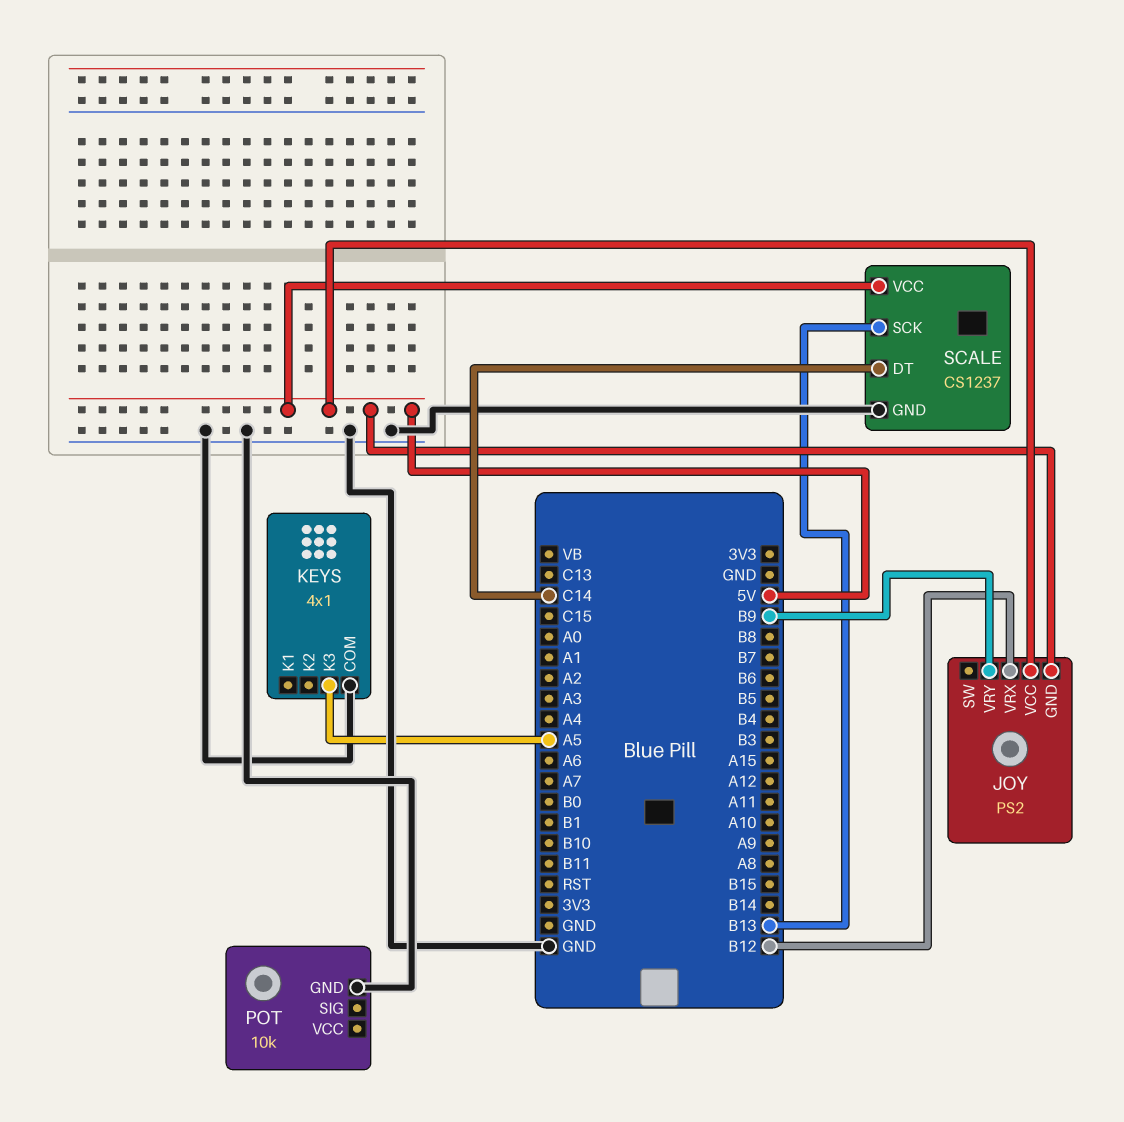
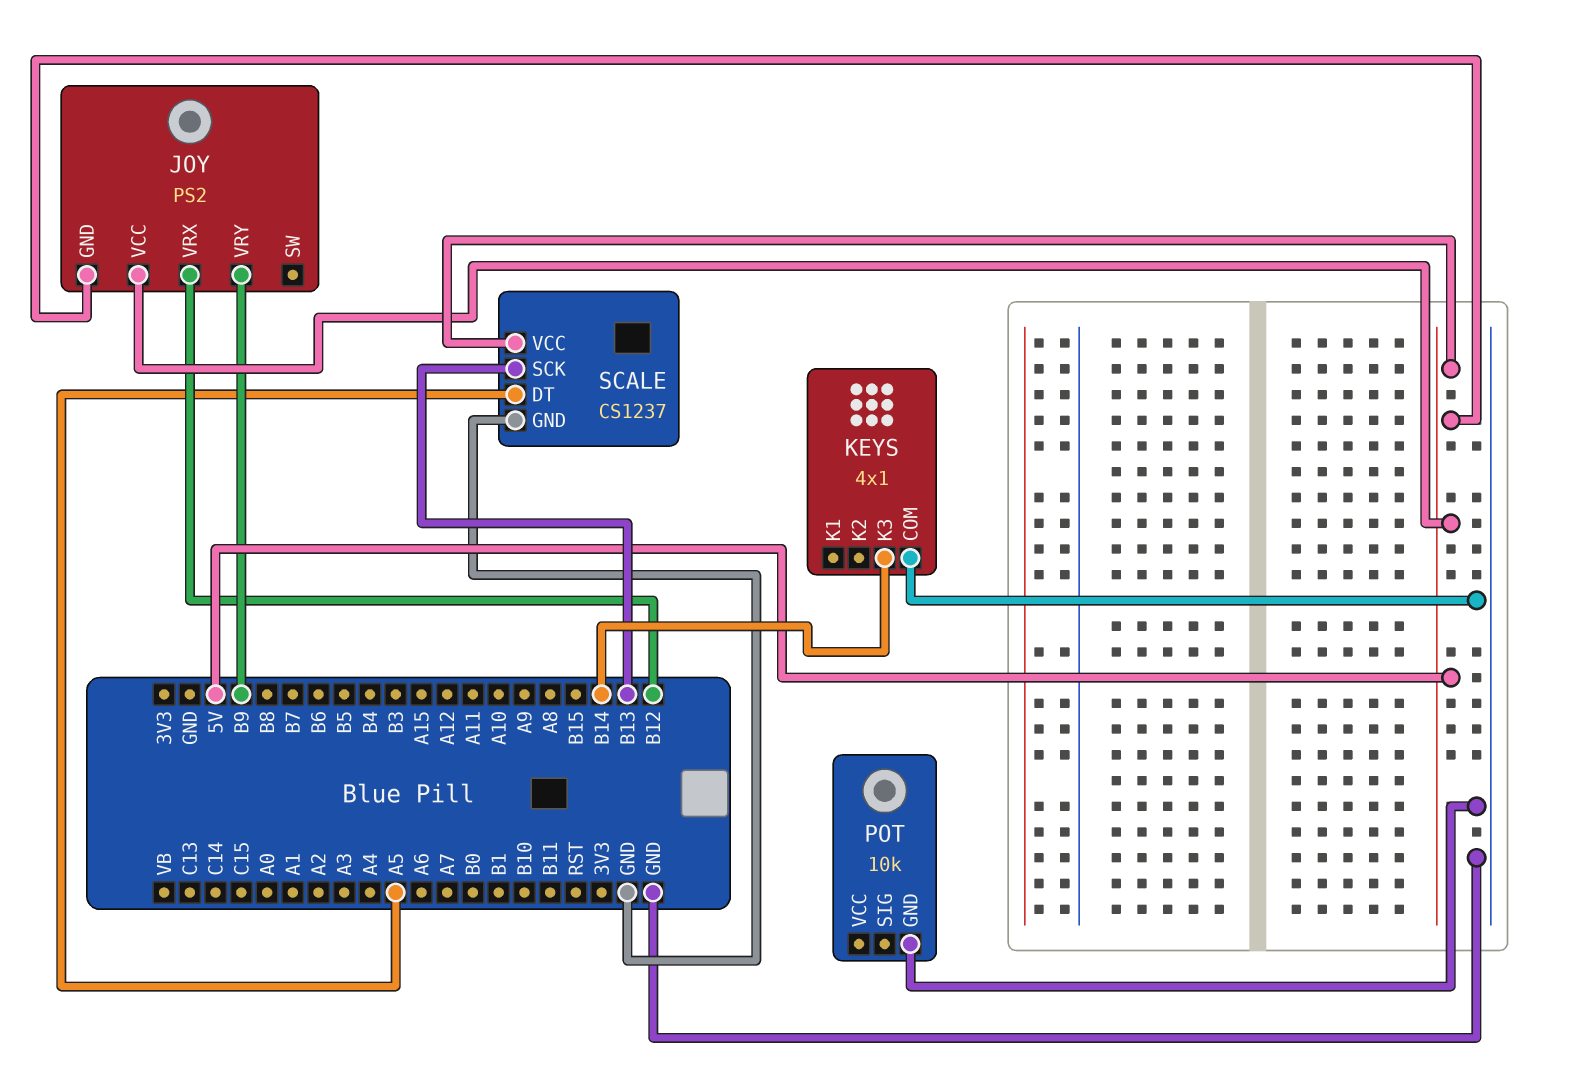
KEYS pin K3: A5 -> B14
SCALE pin DT: C14 -> A5

